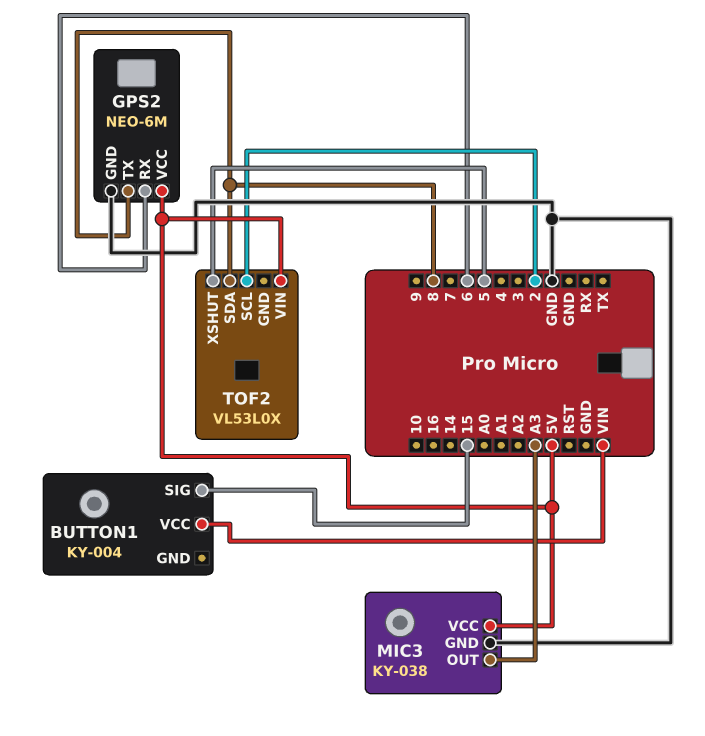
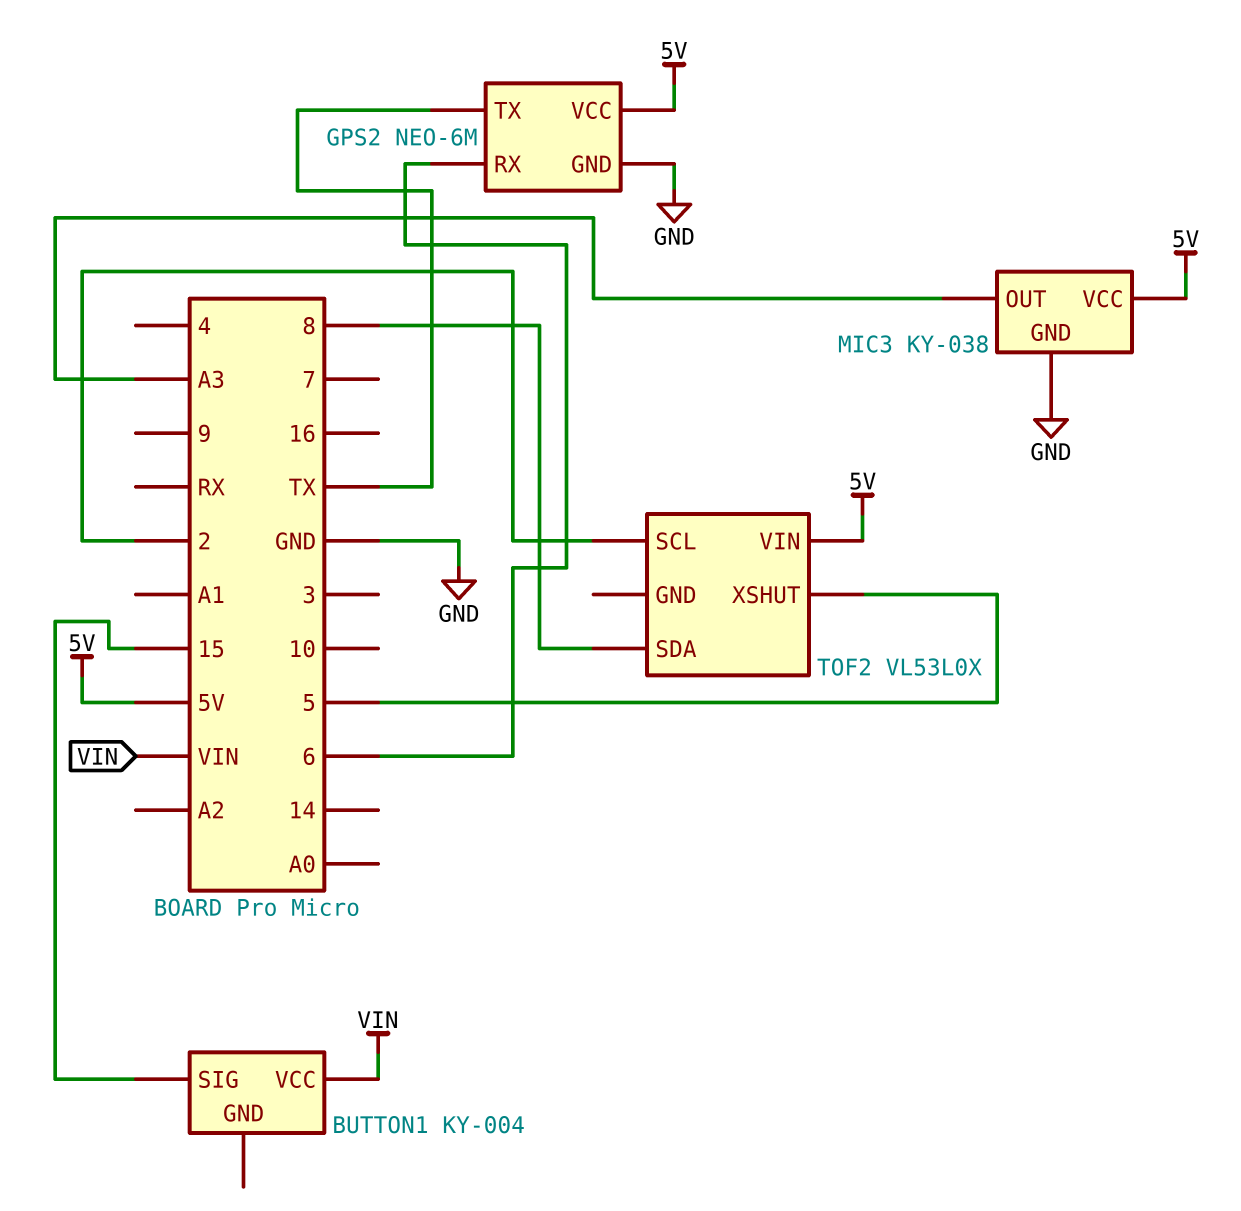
GPS2 pin TX: 8 -> TX

